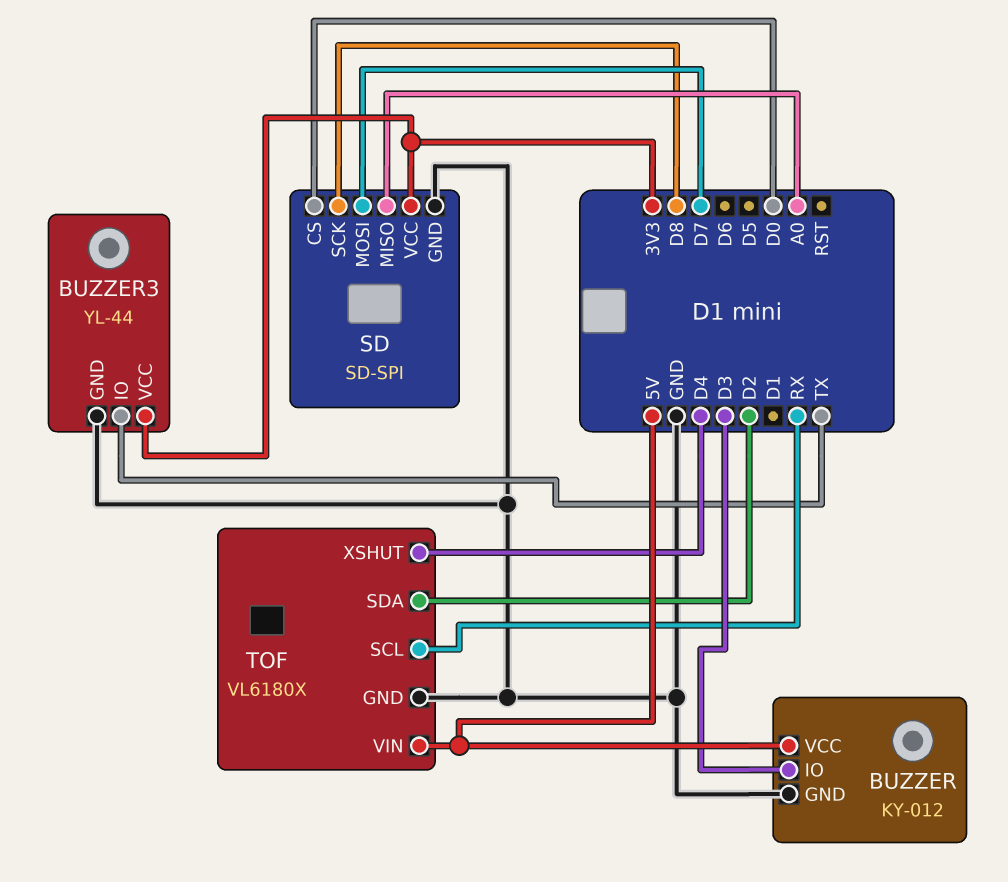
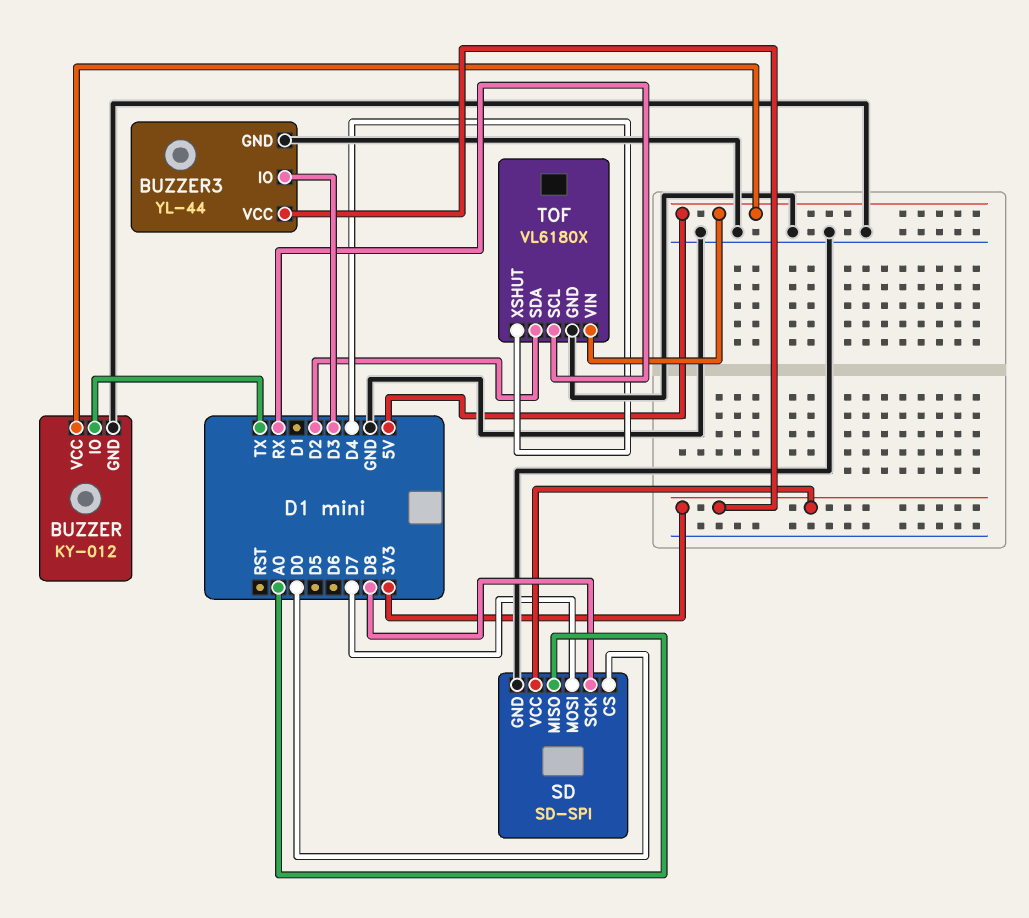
BUZZER pin IO: D3 -> TX
BUZZER3 pin IO: TX -> D3

